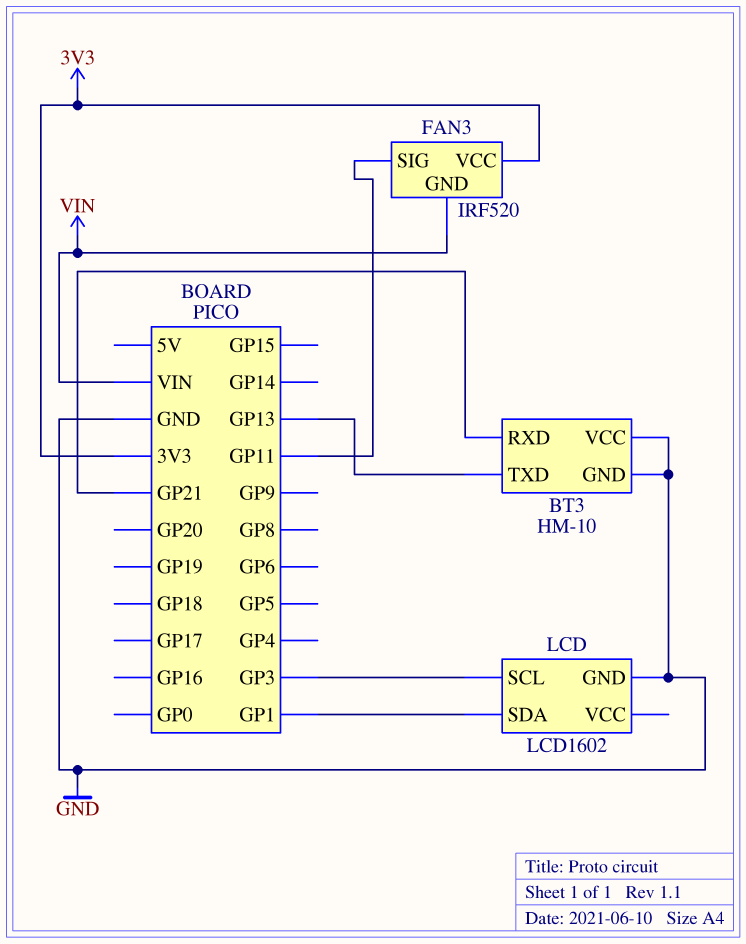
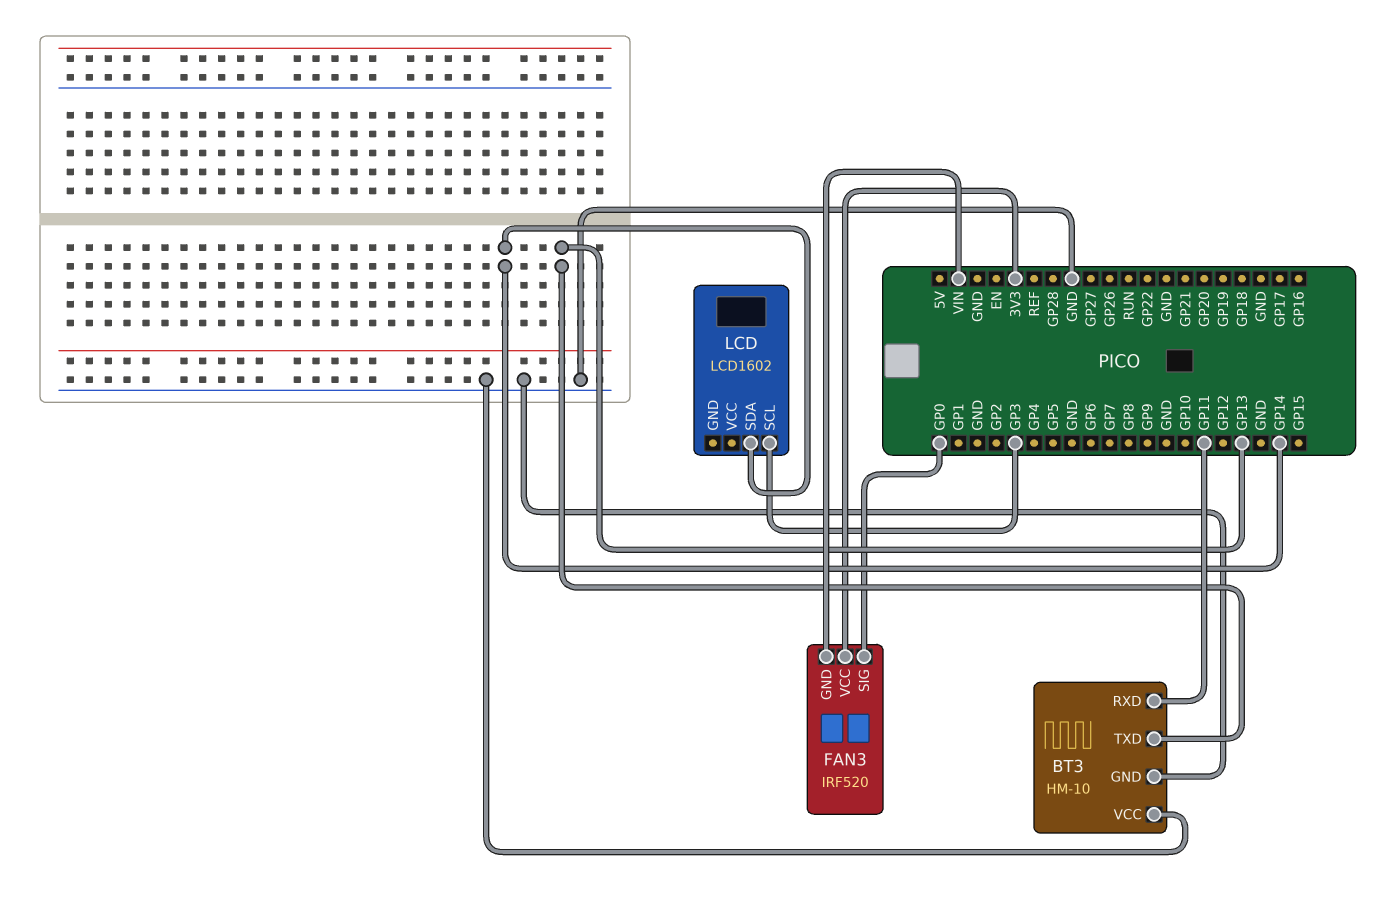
BT3 pin RXD: GP21 -> GP11
FAN3 pin SIG: GP11 -> GP0
LCD pin GND: GND -> none
LCD pin SDA: GP1 -> GP14

